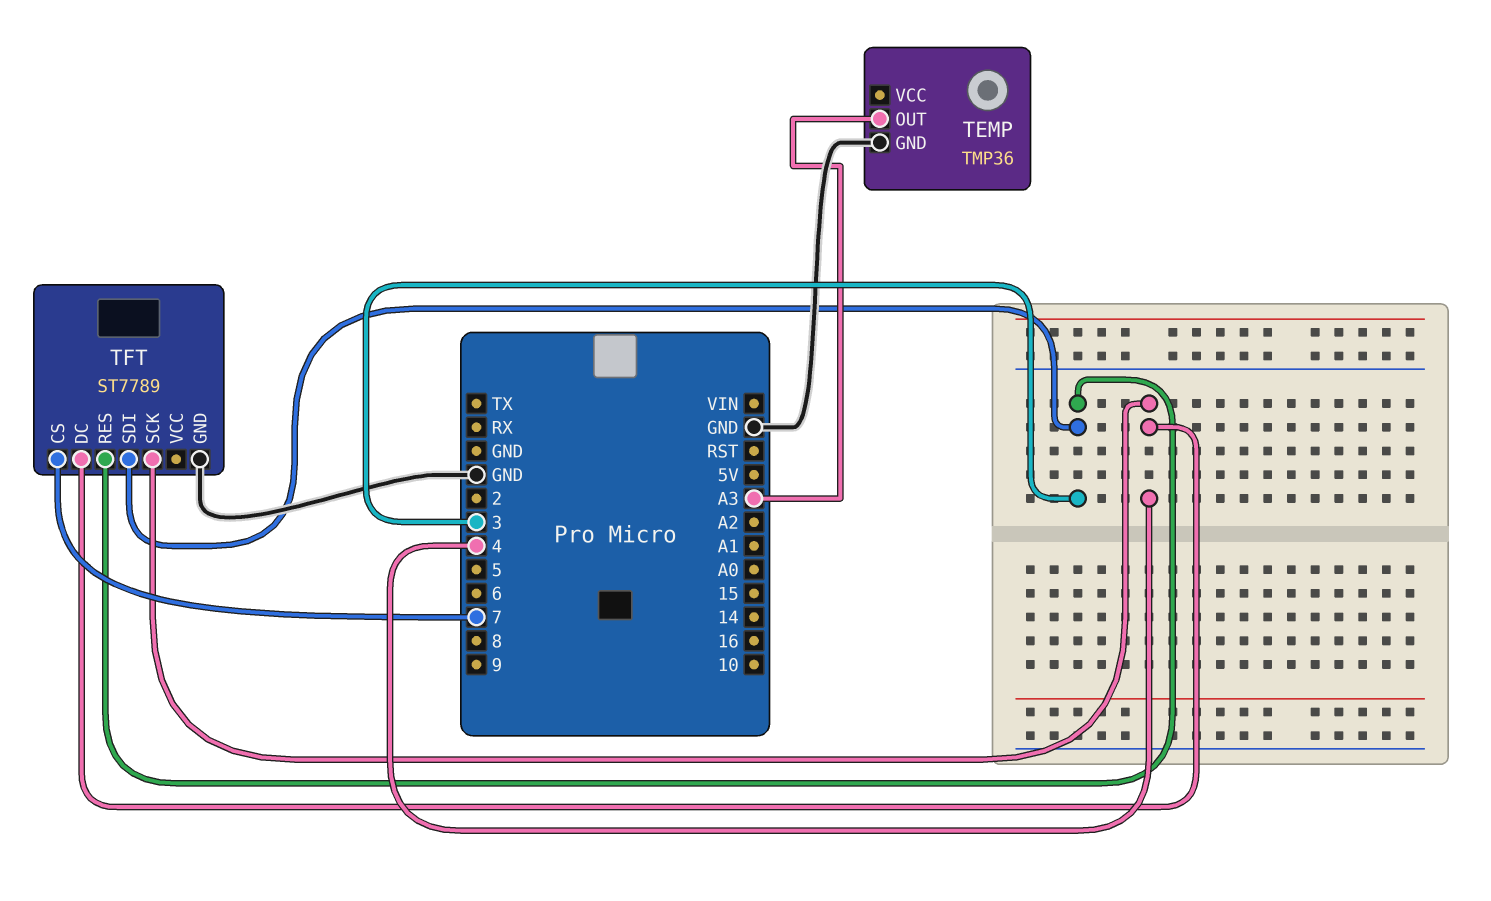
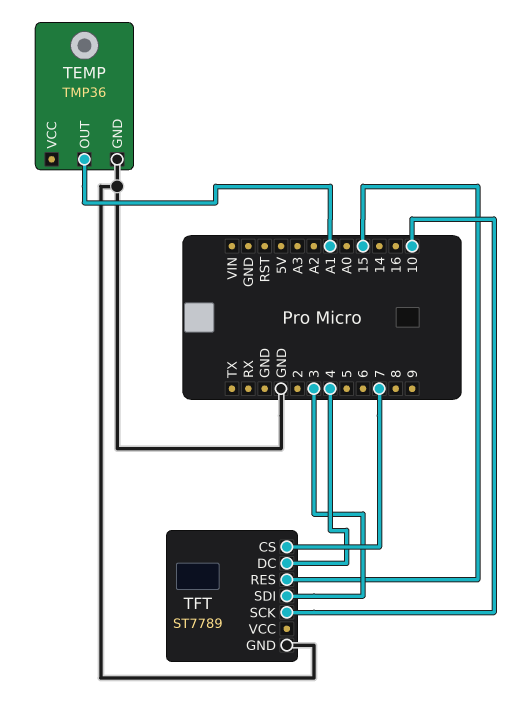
TEMP pin OUT: A3 -> A1
TFT pin RES: 3 -> 15
TFT pin SCK: 4 -> 10

